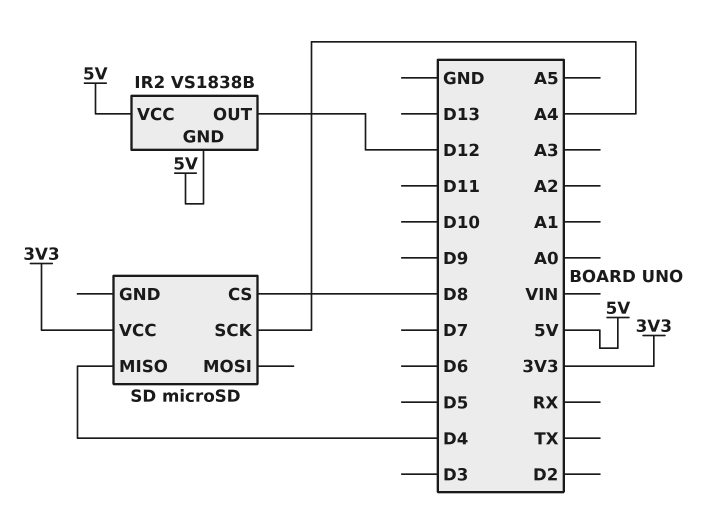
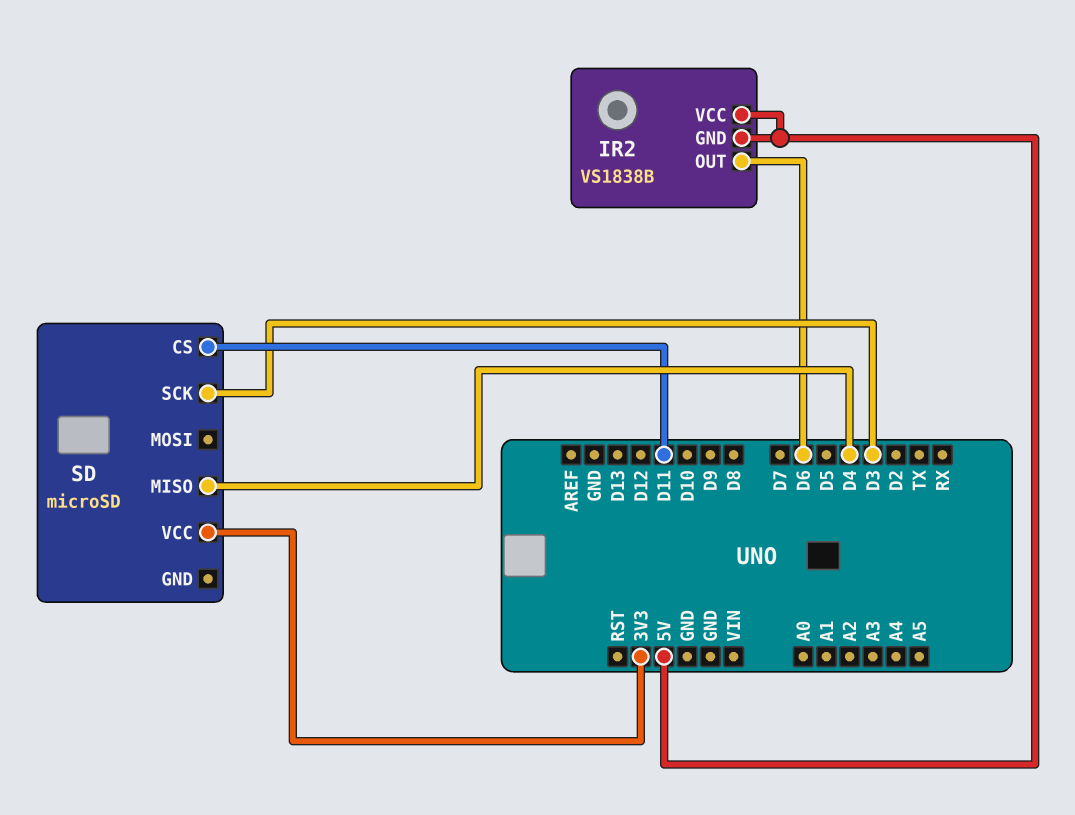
IR2 pin OUT: D12 -> D6
SD pin CS: D8 -> D11
SD pin SCK: A4 -> D3

